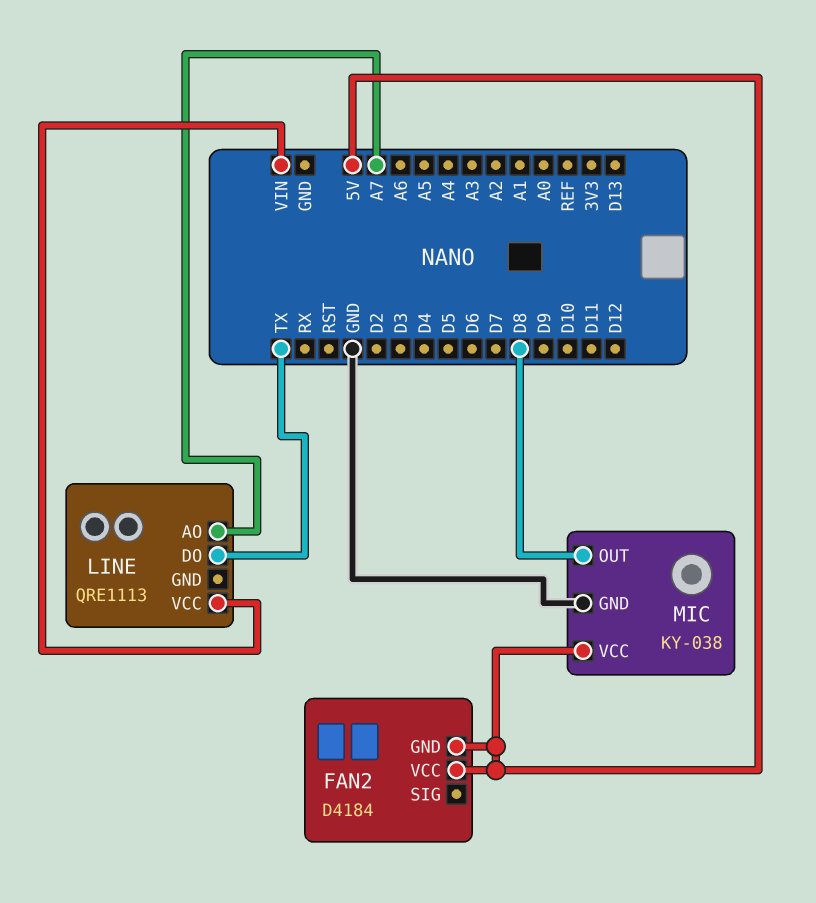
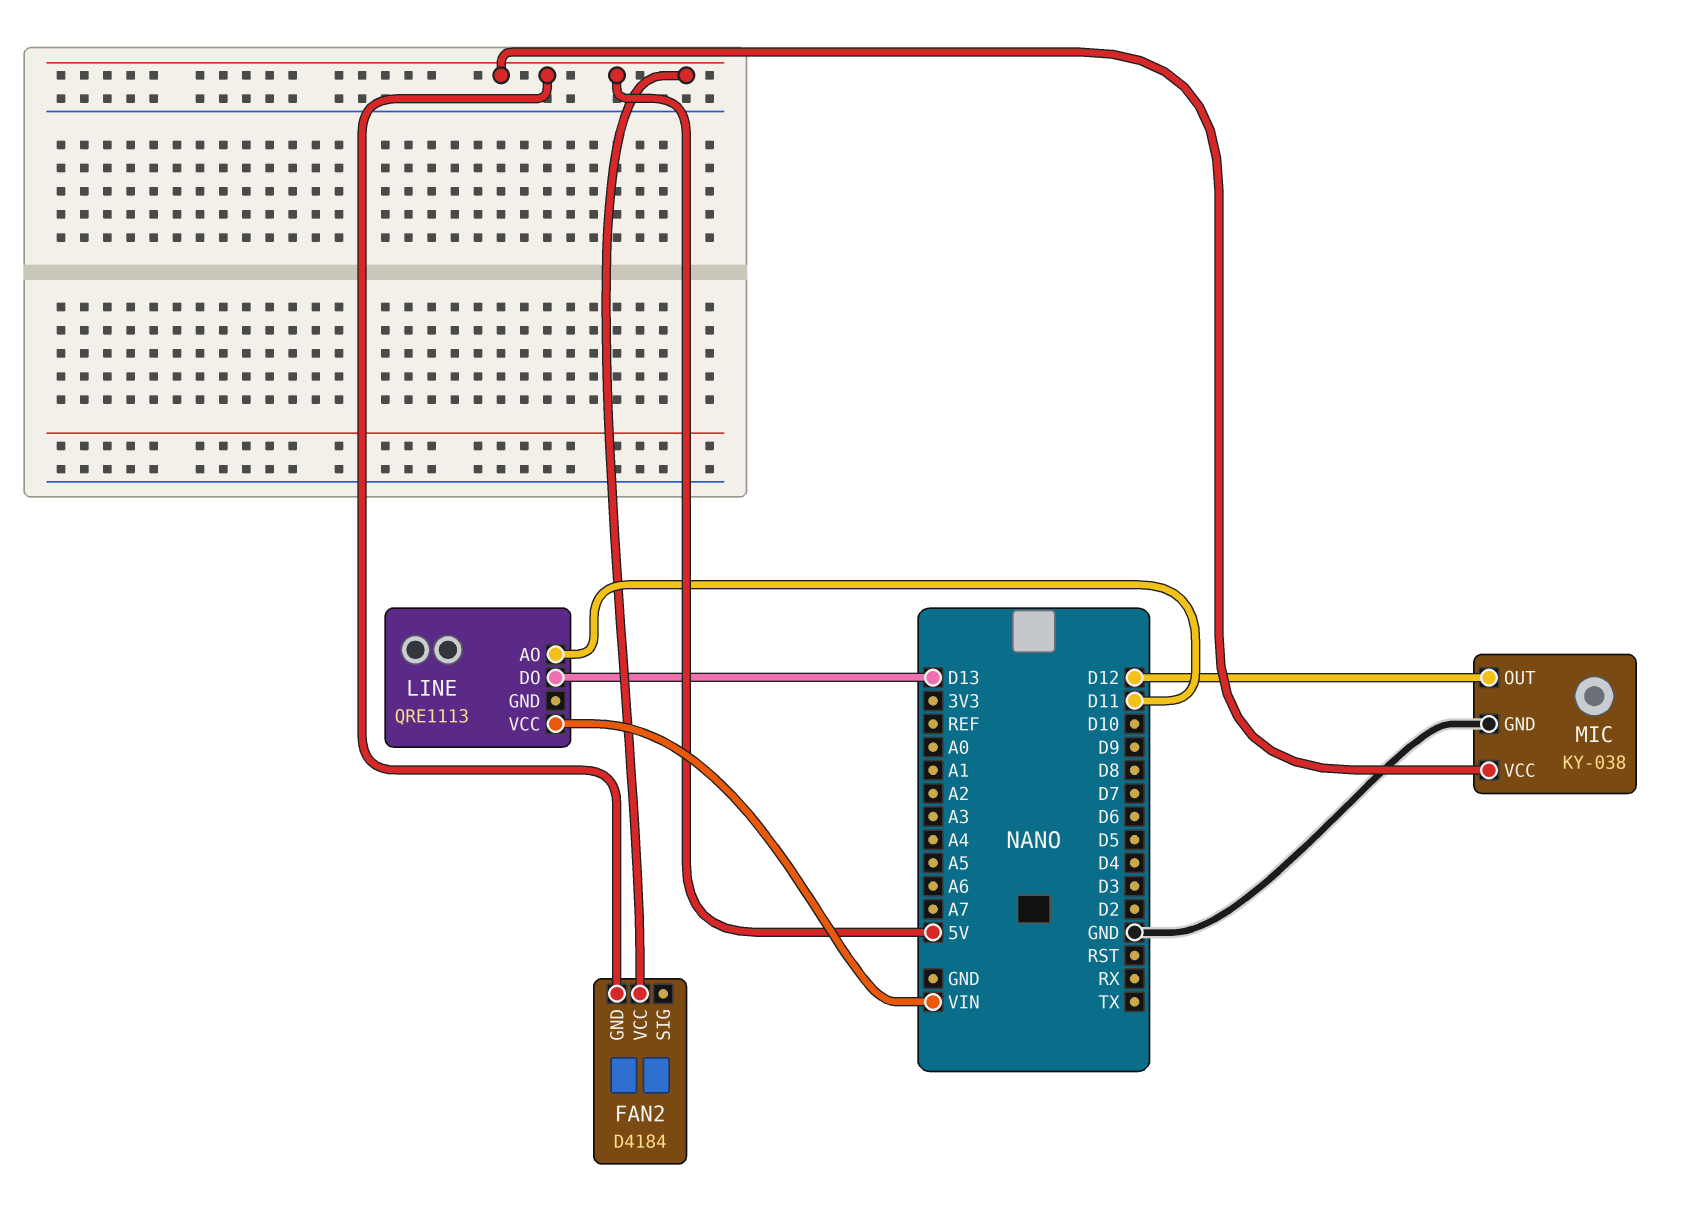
LINE pin AO: A7 -> D11
LINE pin DO: TX -> D13
MIC pin OUT: D8 -> D12

